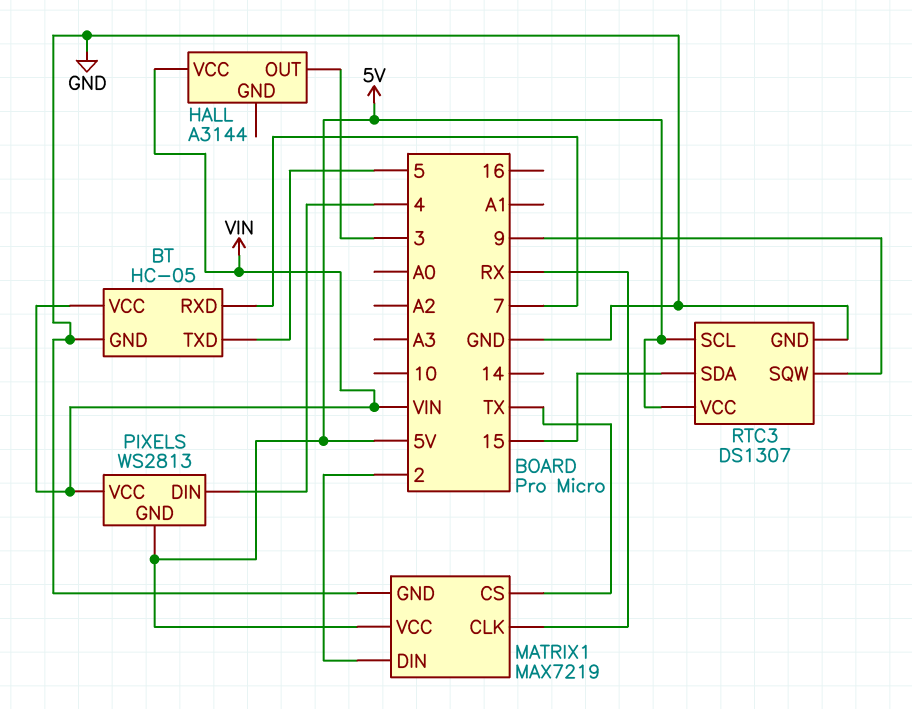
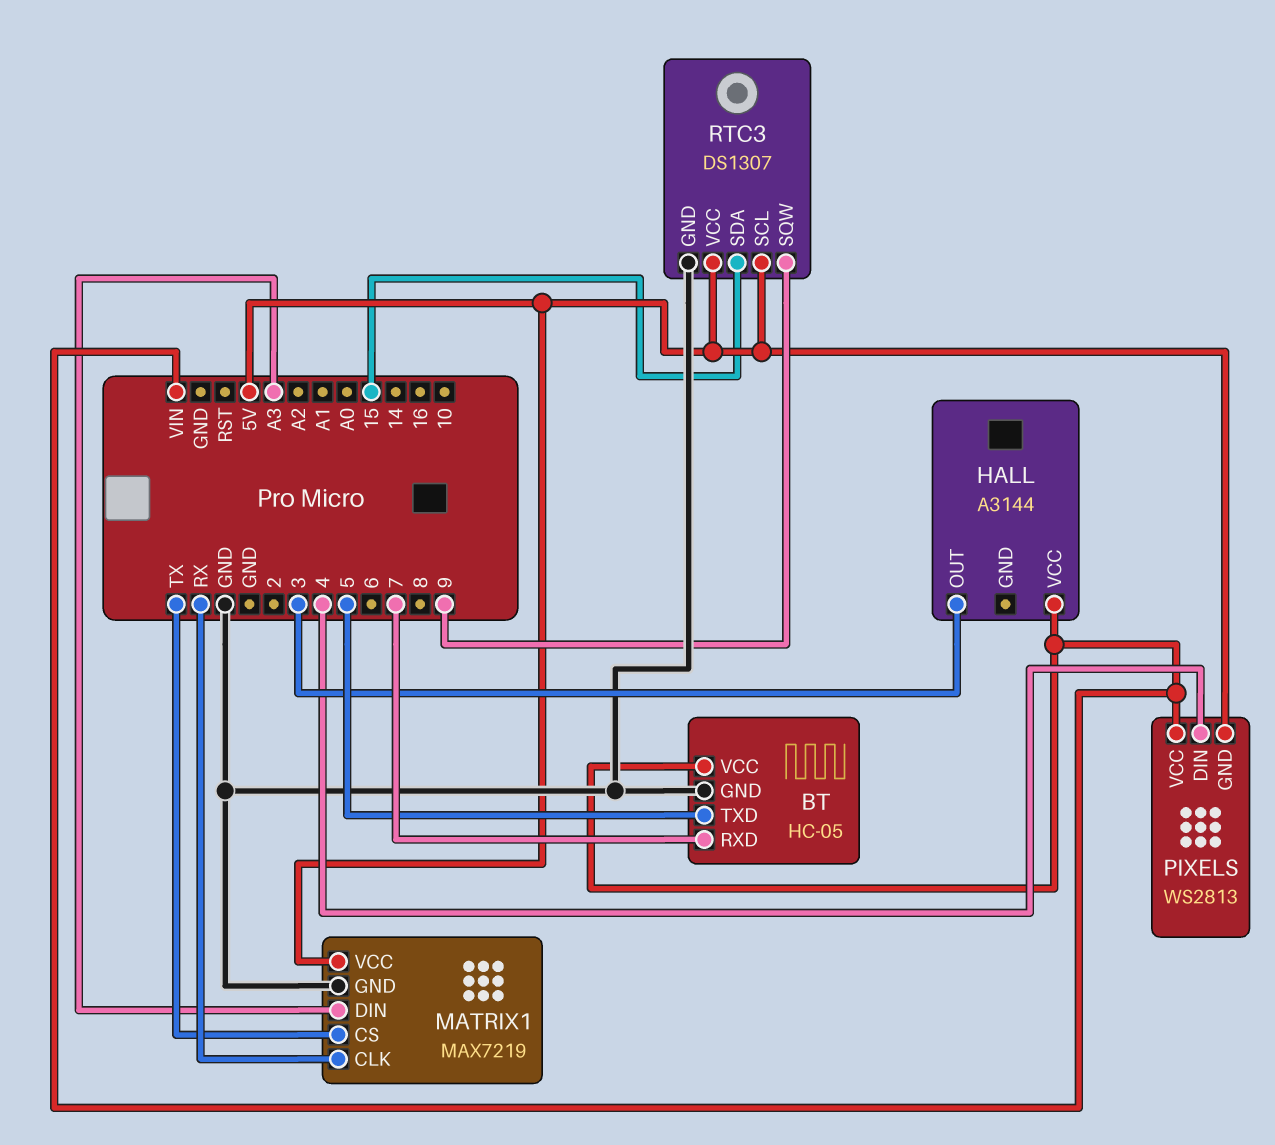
MATRIX1 pin DIN: 2 -> A3

